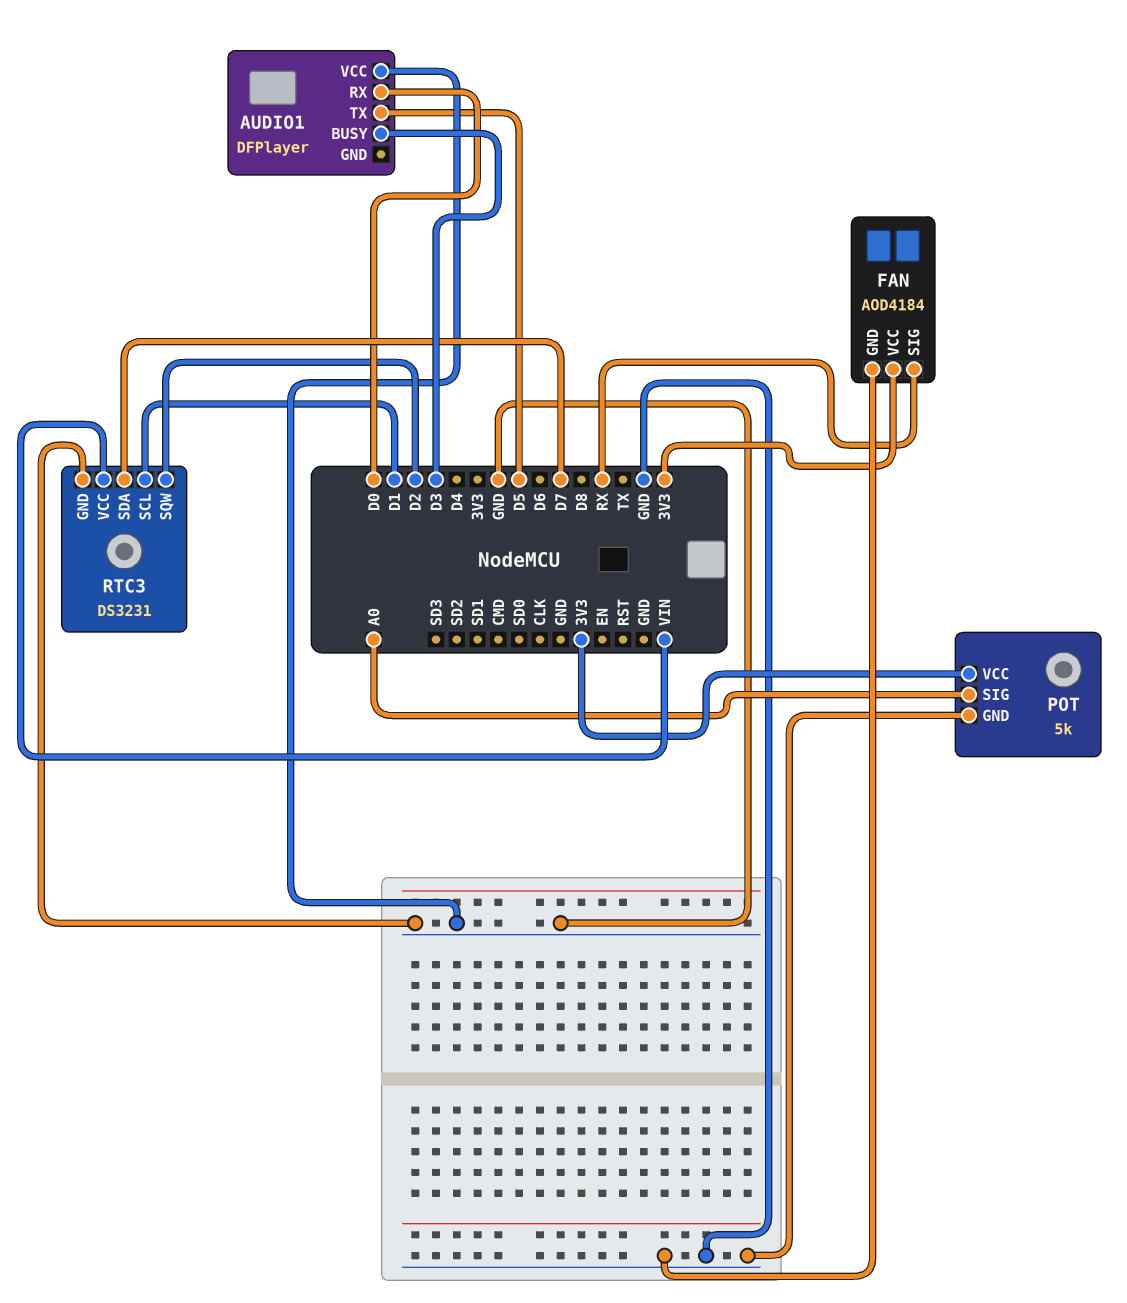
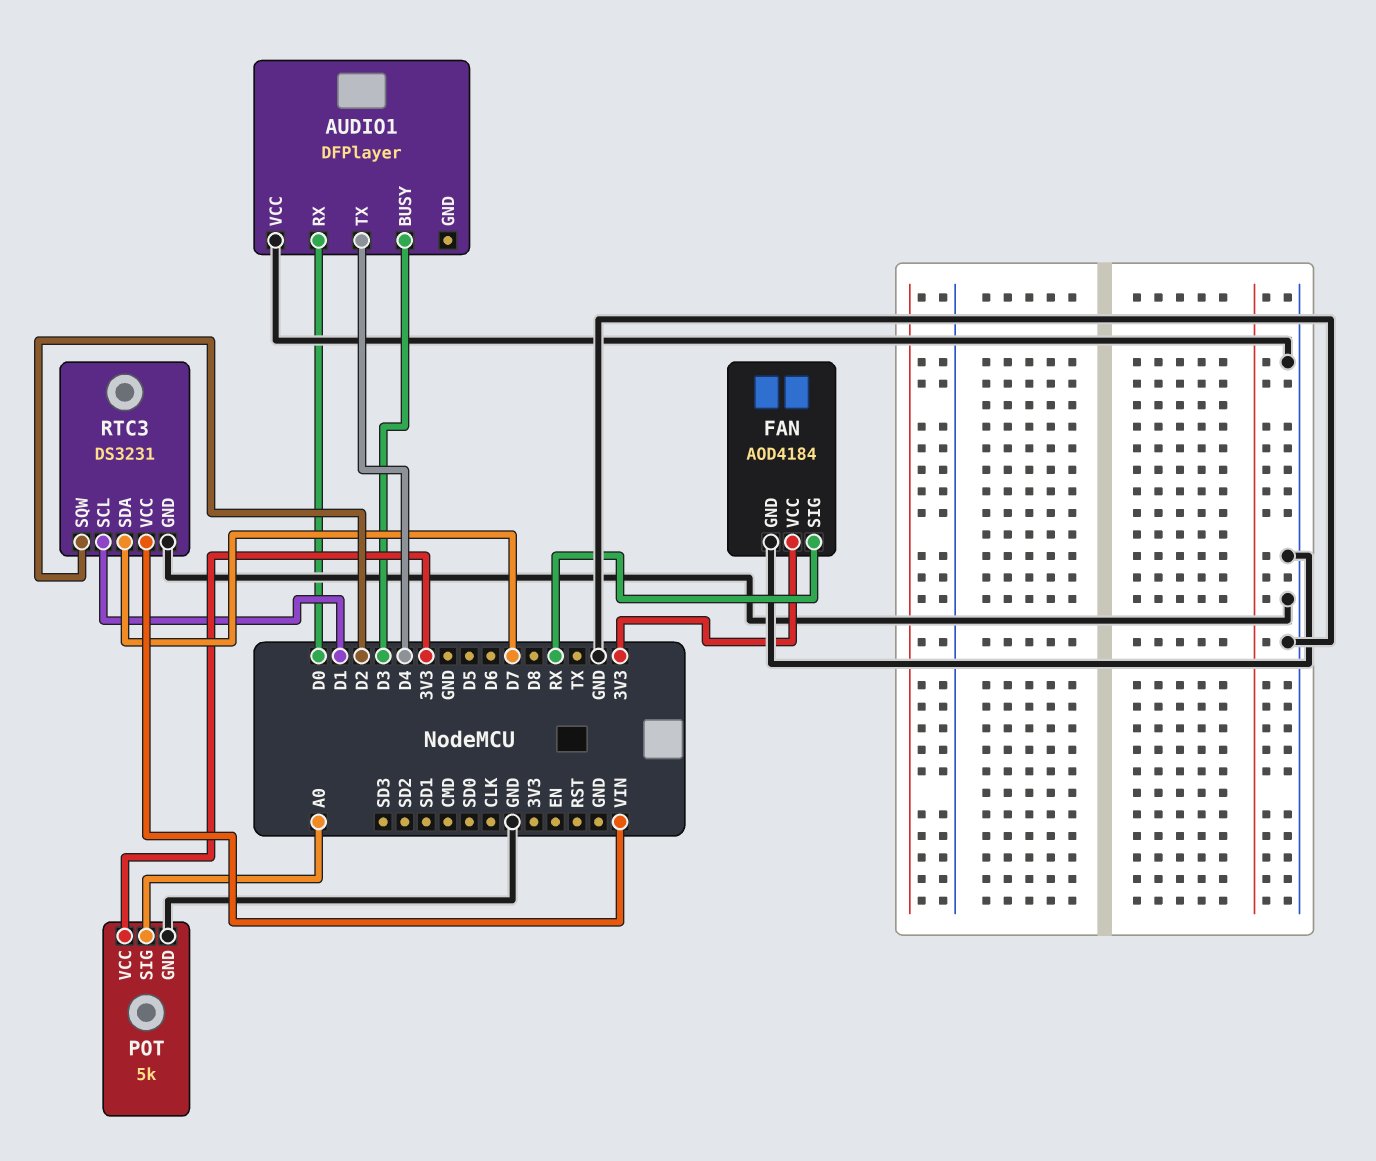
AUDIO1 pin TX: D5 -> D4

